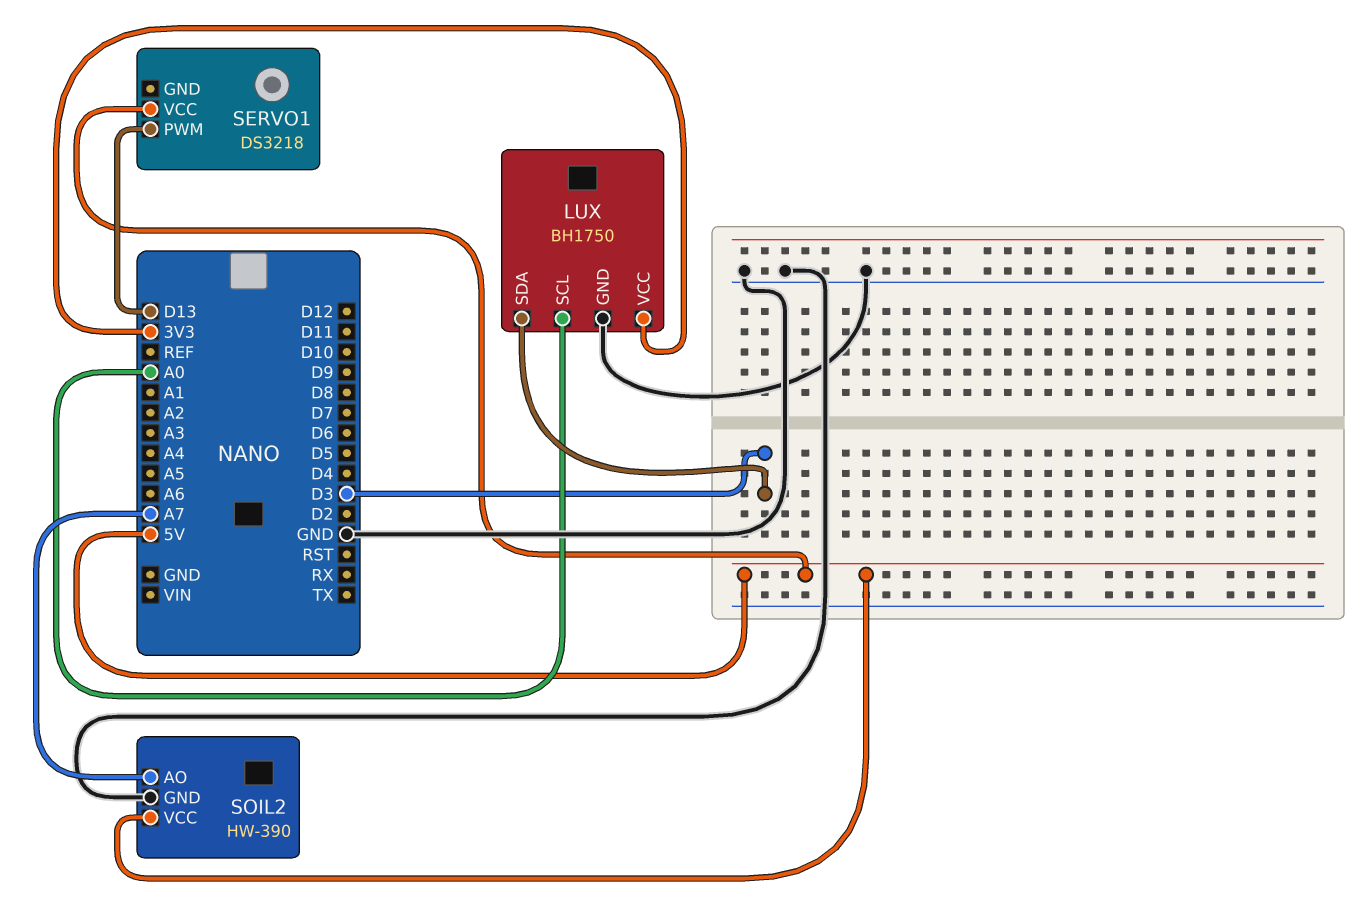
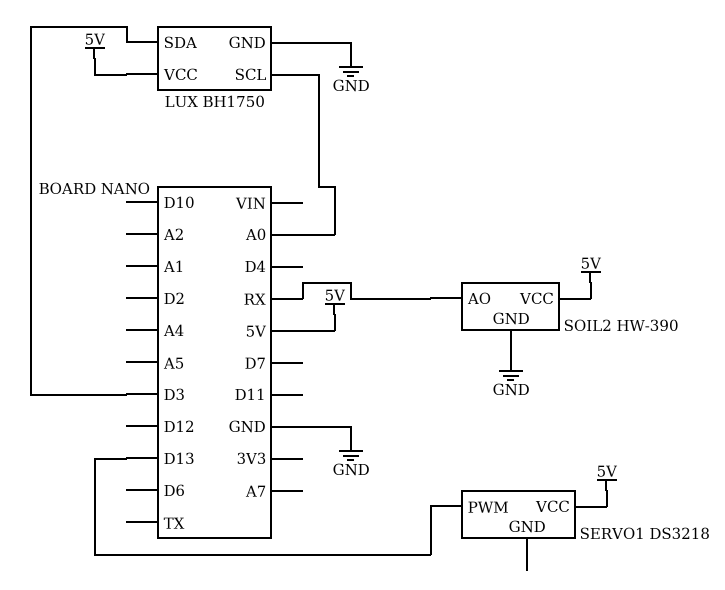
LUX pin VCC: 3V3 -> 5V
SOIL2 pin AO: A7 -> RX

